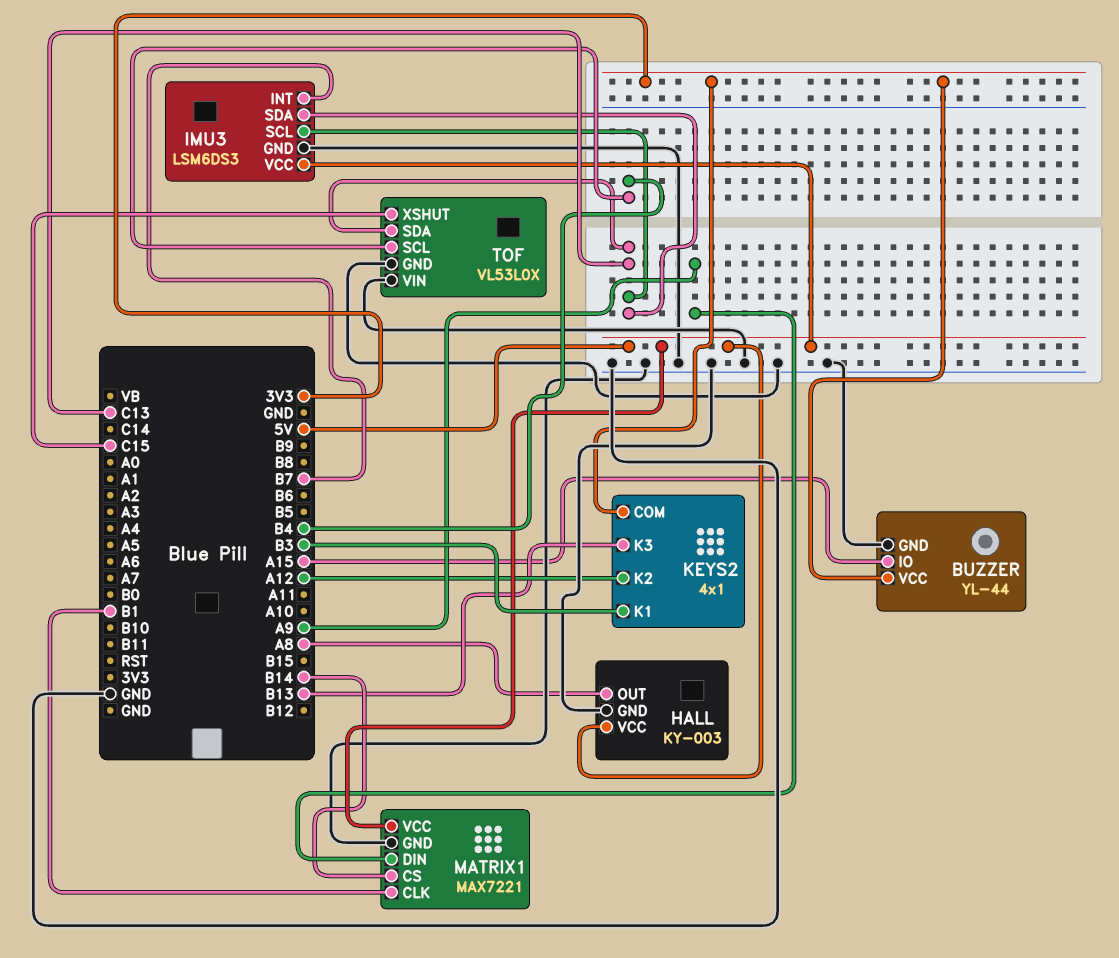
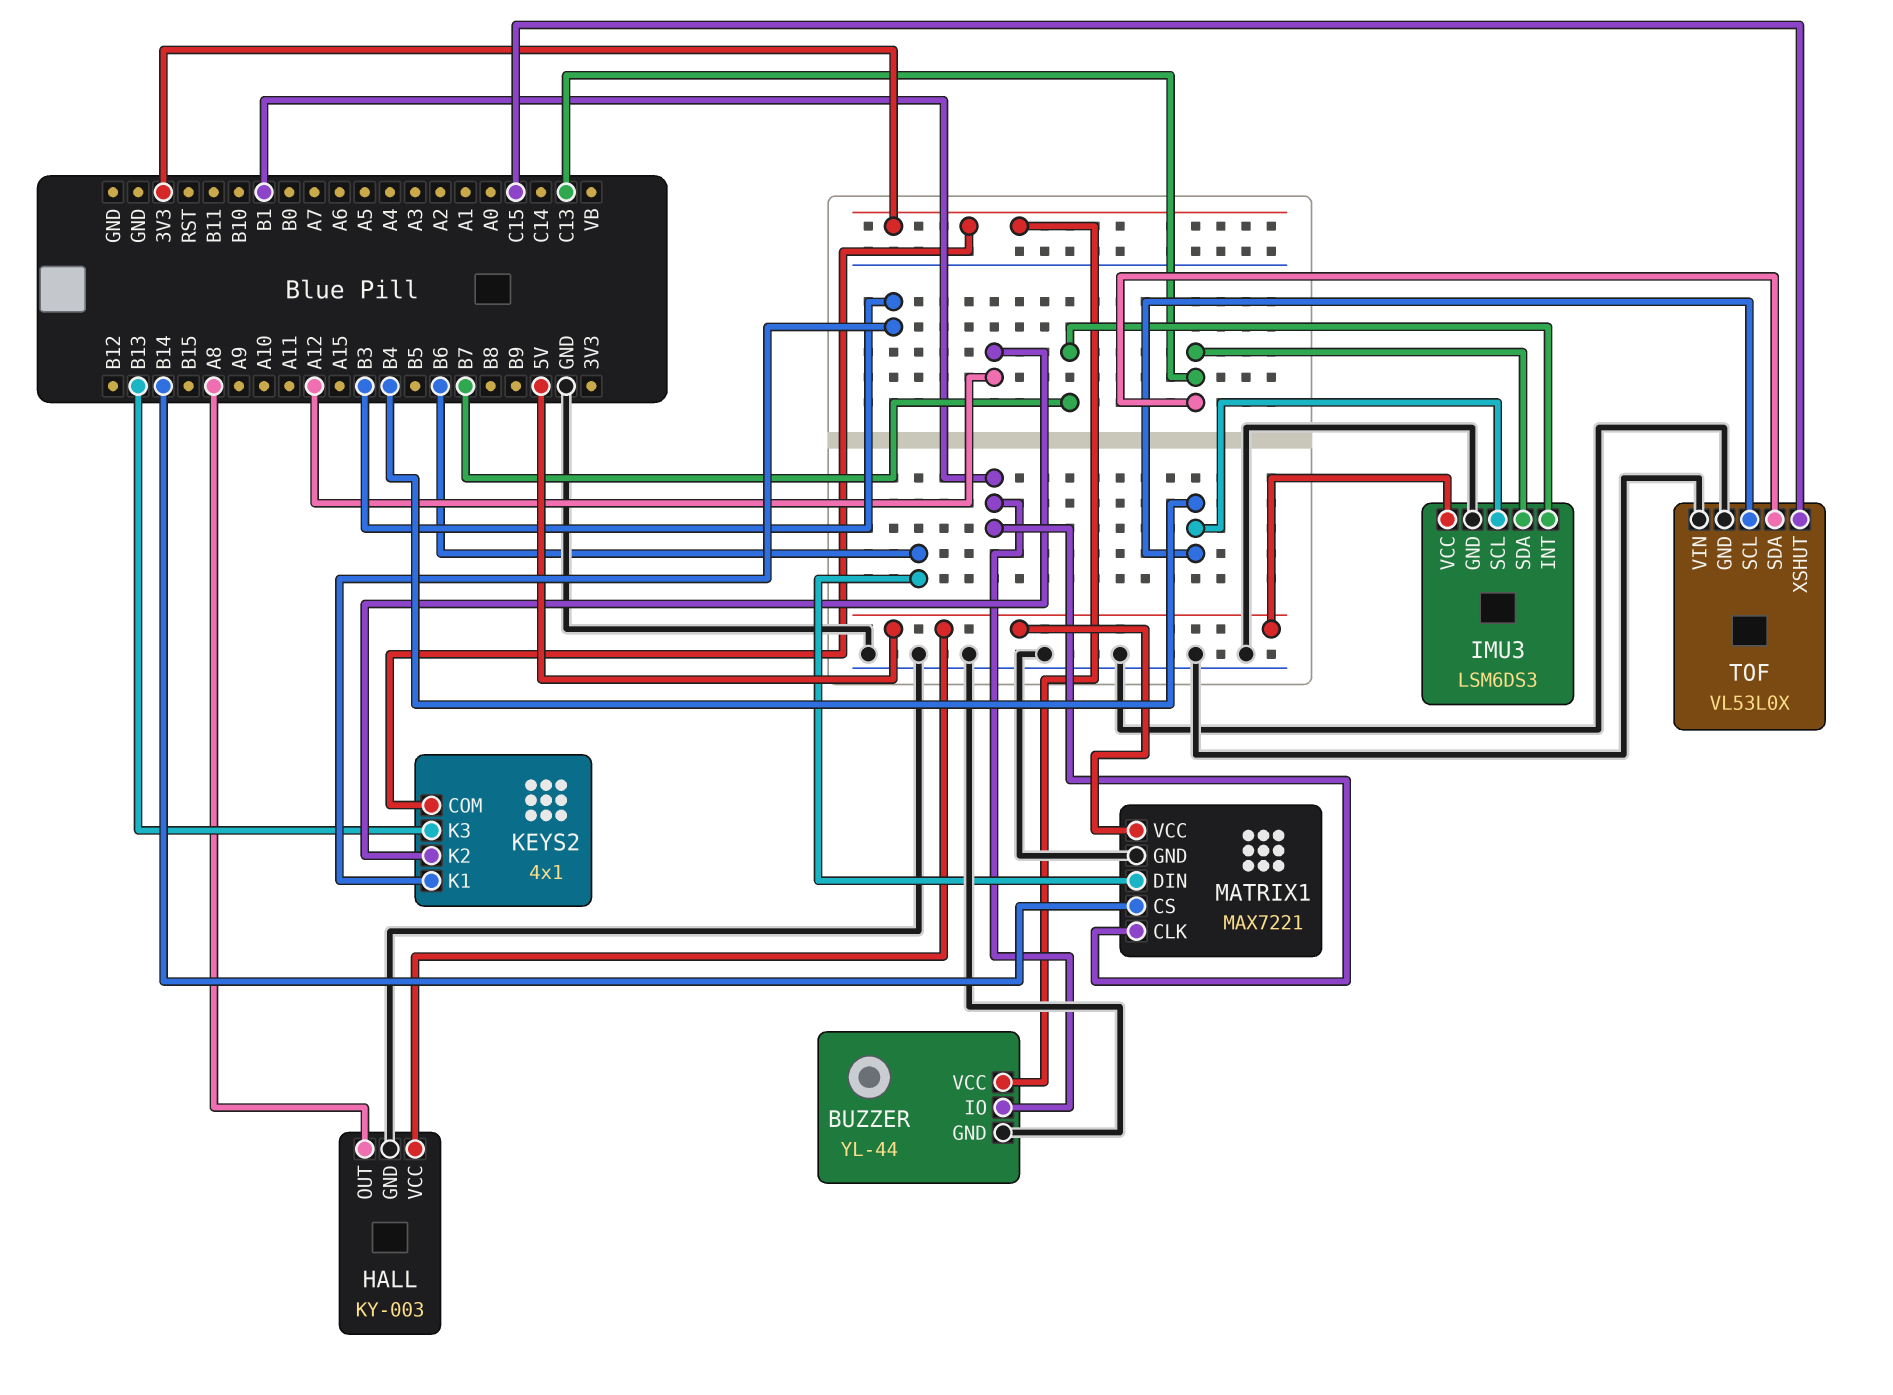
BUZZER pin IO: A15 -> B1
IMU3 pin SCL: C13 -> B4
MATRIX1 pin DIN: A9 -> B6

